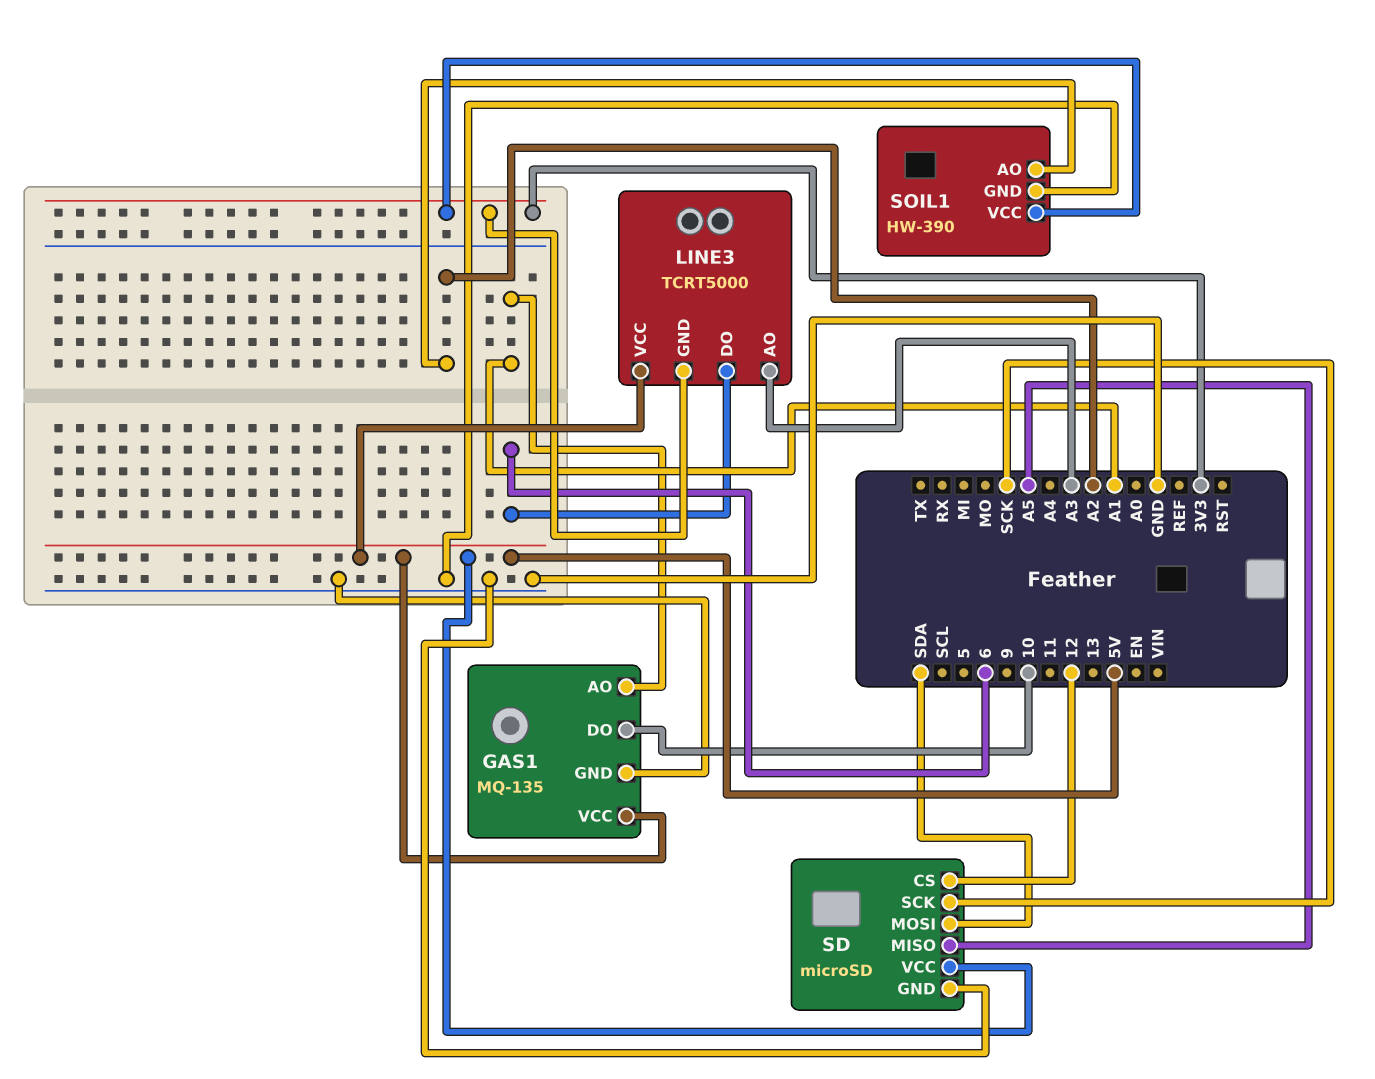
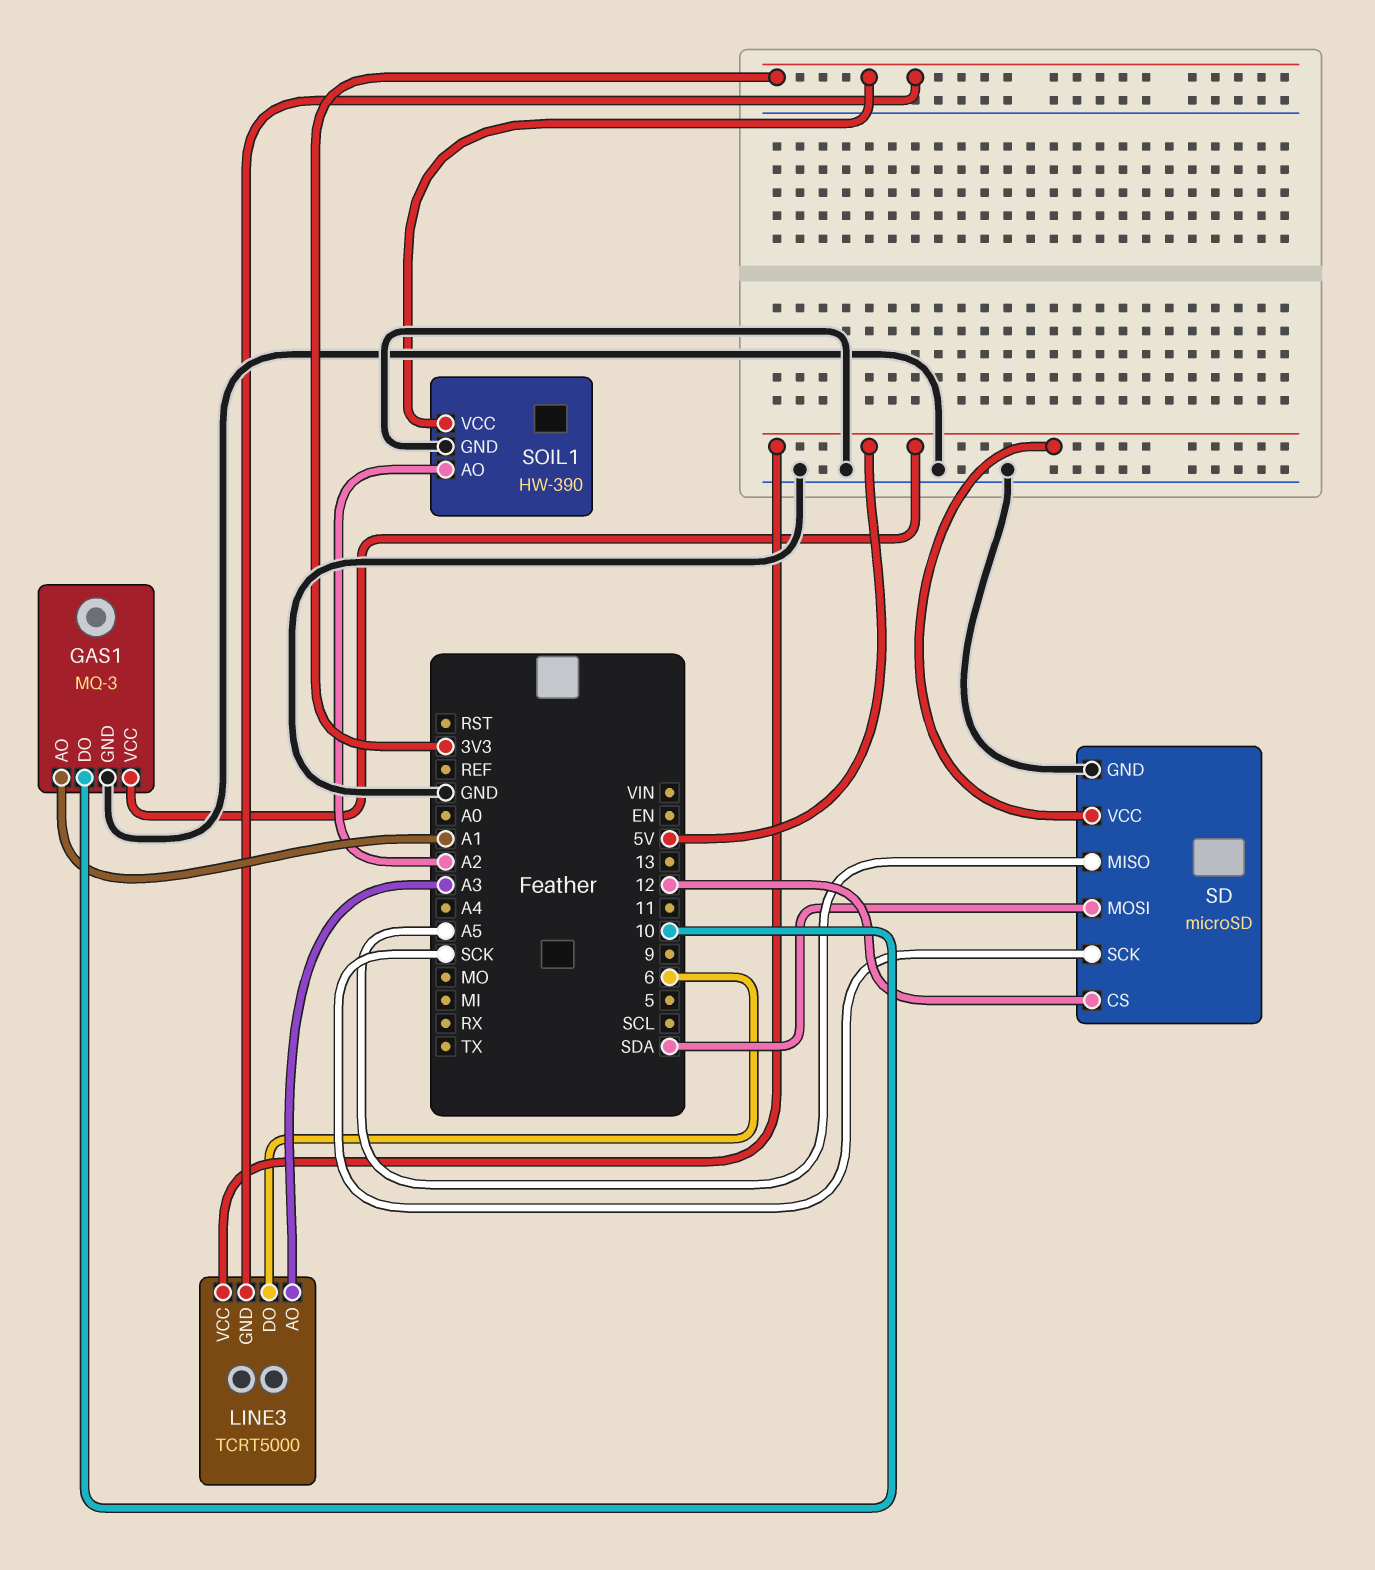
GAS1: MQ-135 -> MQ-3

